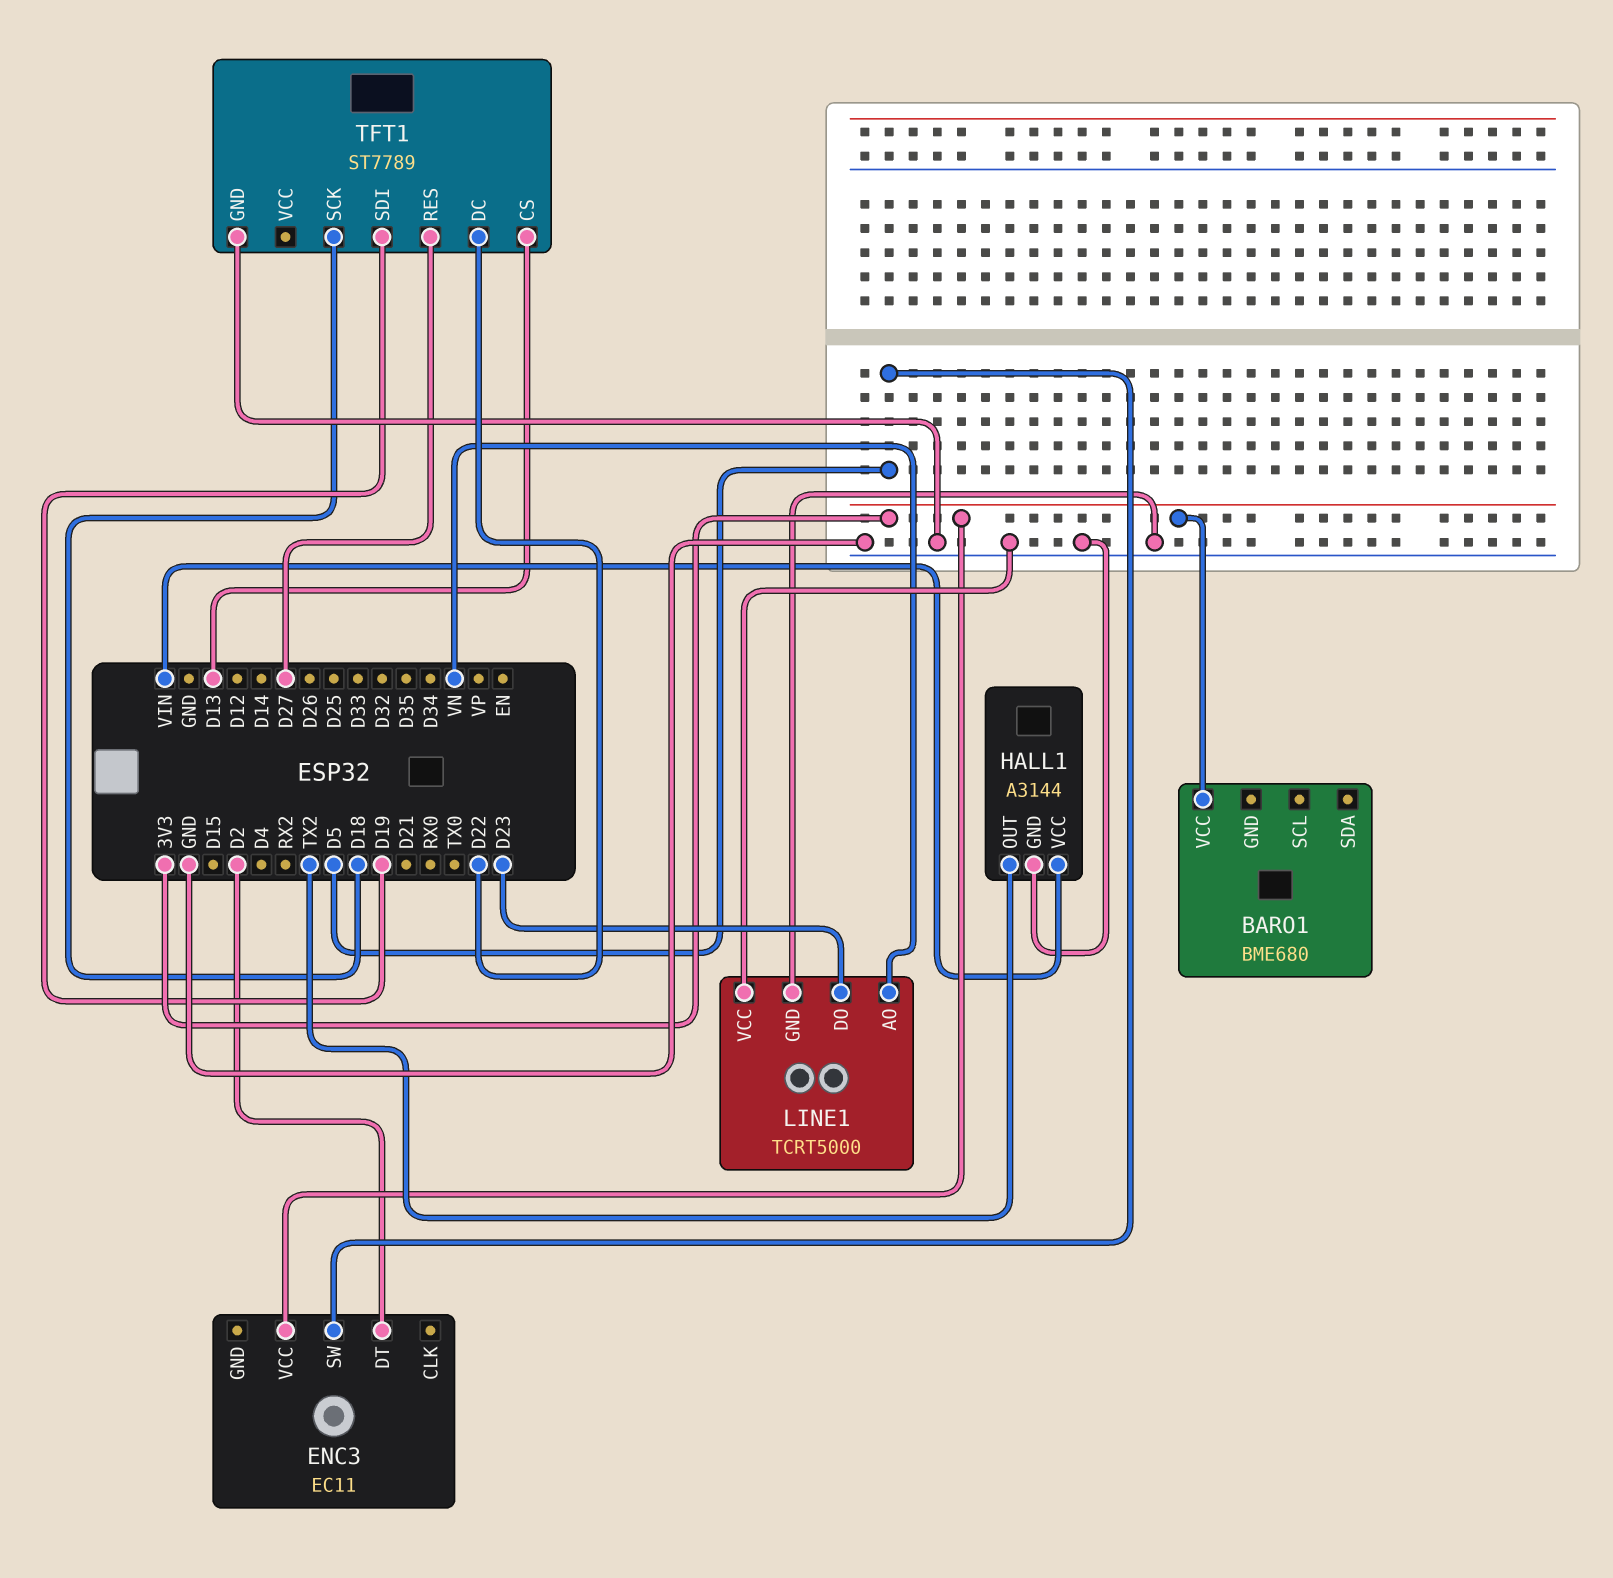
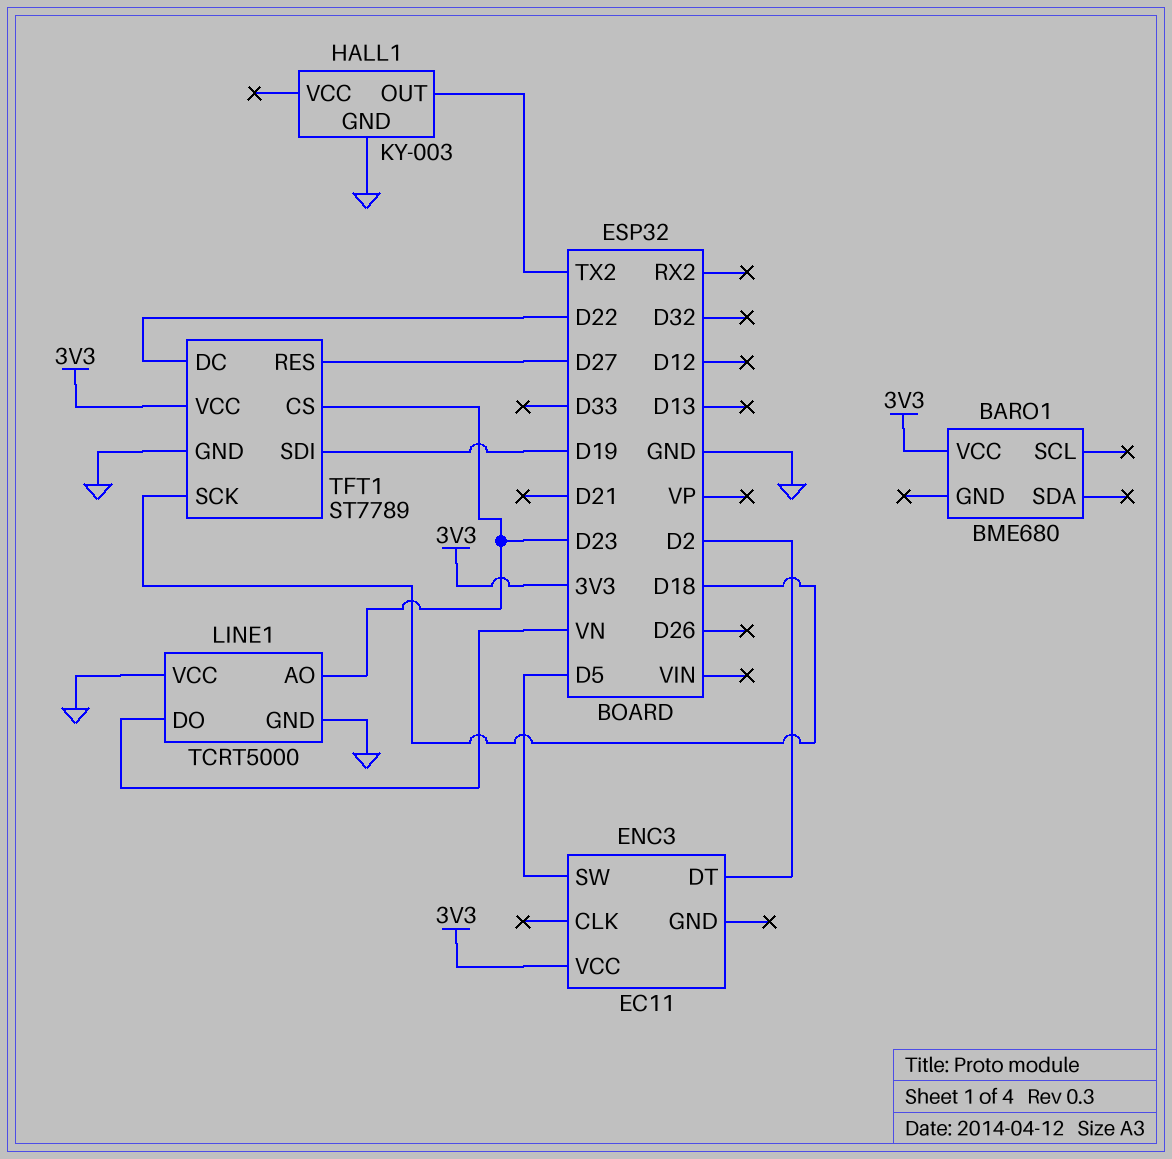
HALL1: A3144 -> KY-003
HALL1 pin VCC: VIN -> none
LINE1 pin AO: VN -> D23
LINE1 pin DO: D23 -> VN
TFT1 pin CS: D13 -> D23
TFT1 pin VCC: none -> 3V3

